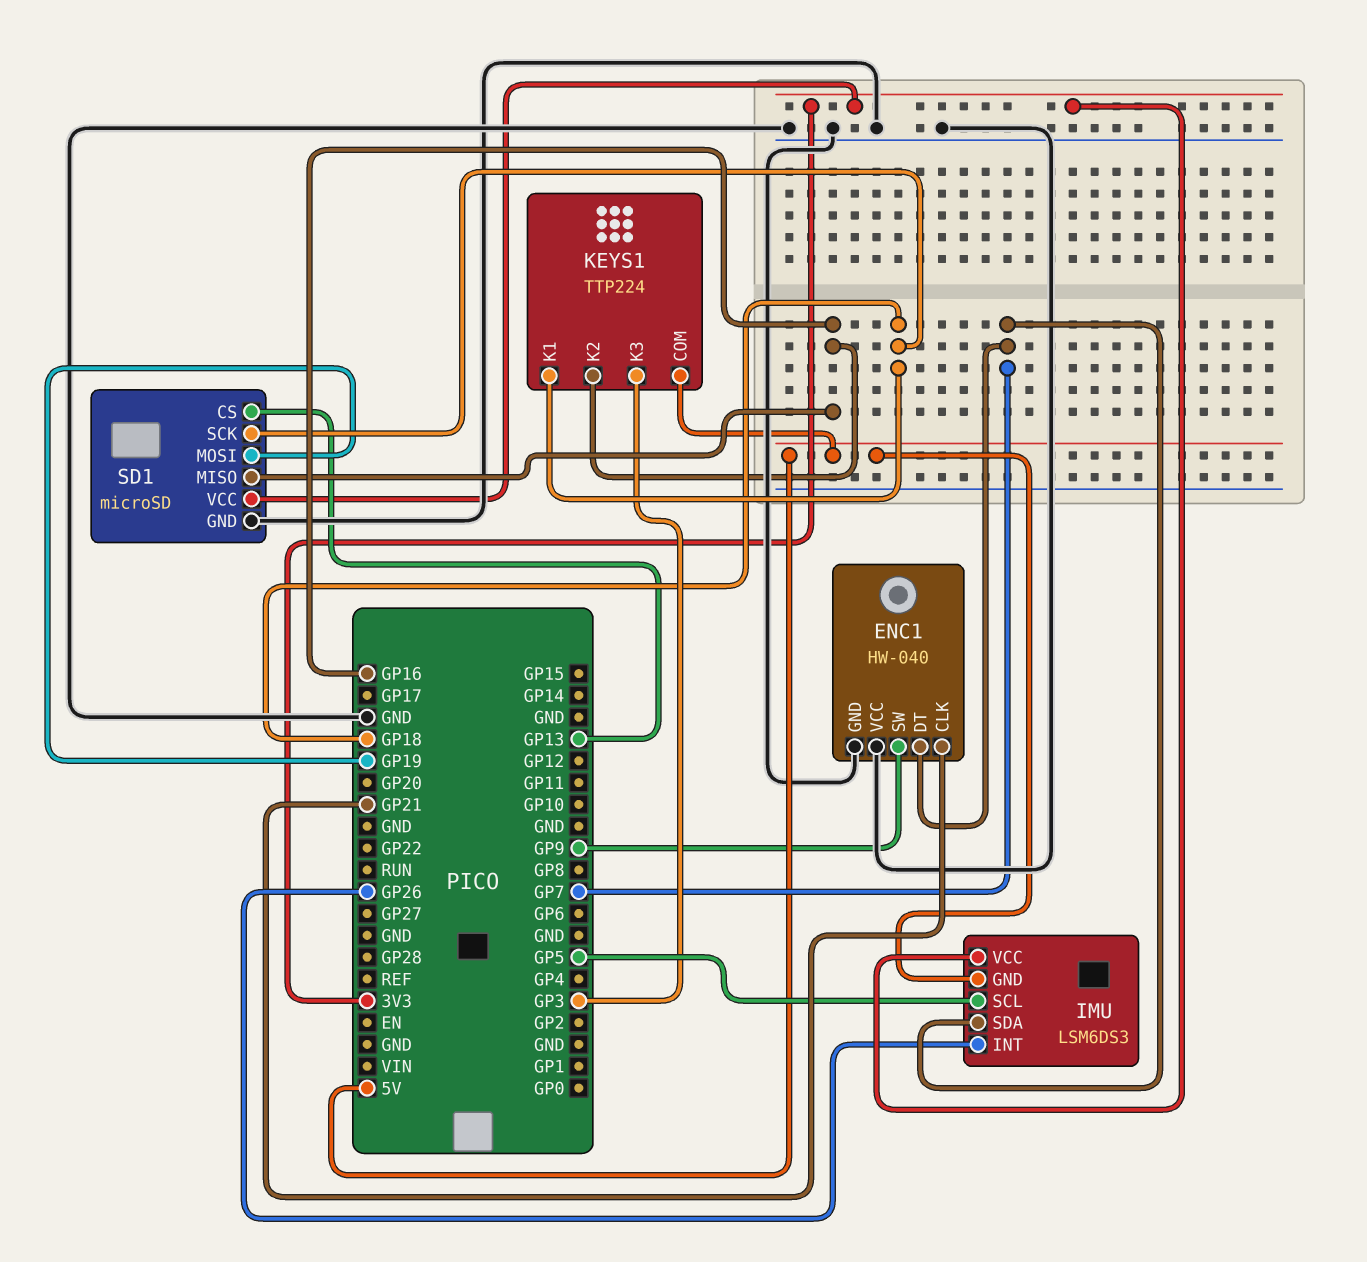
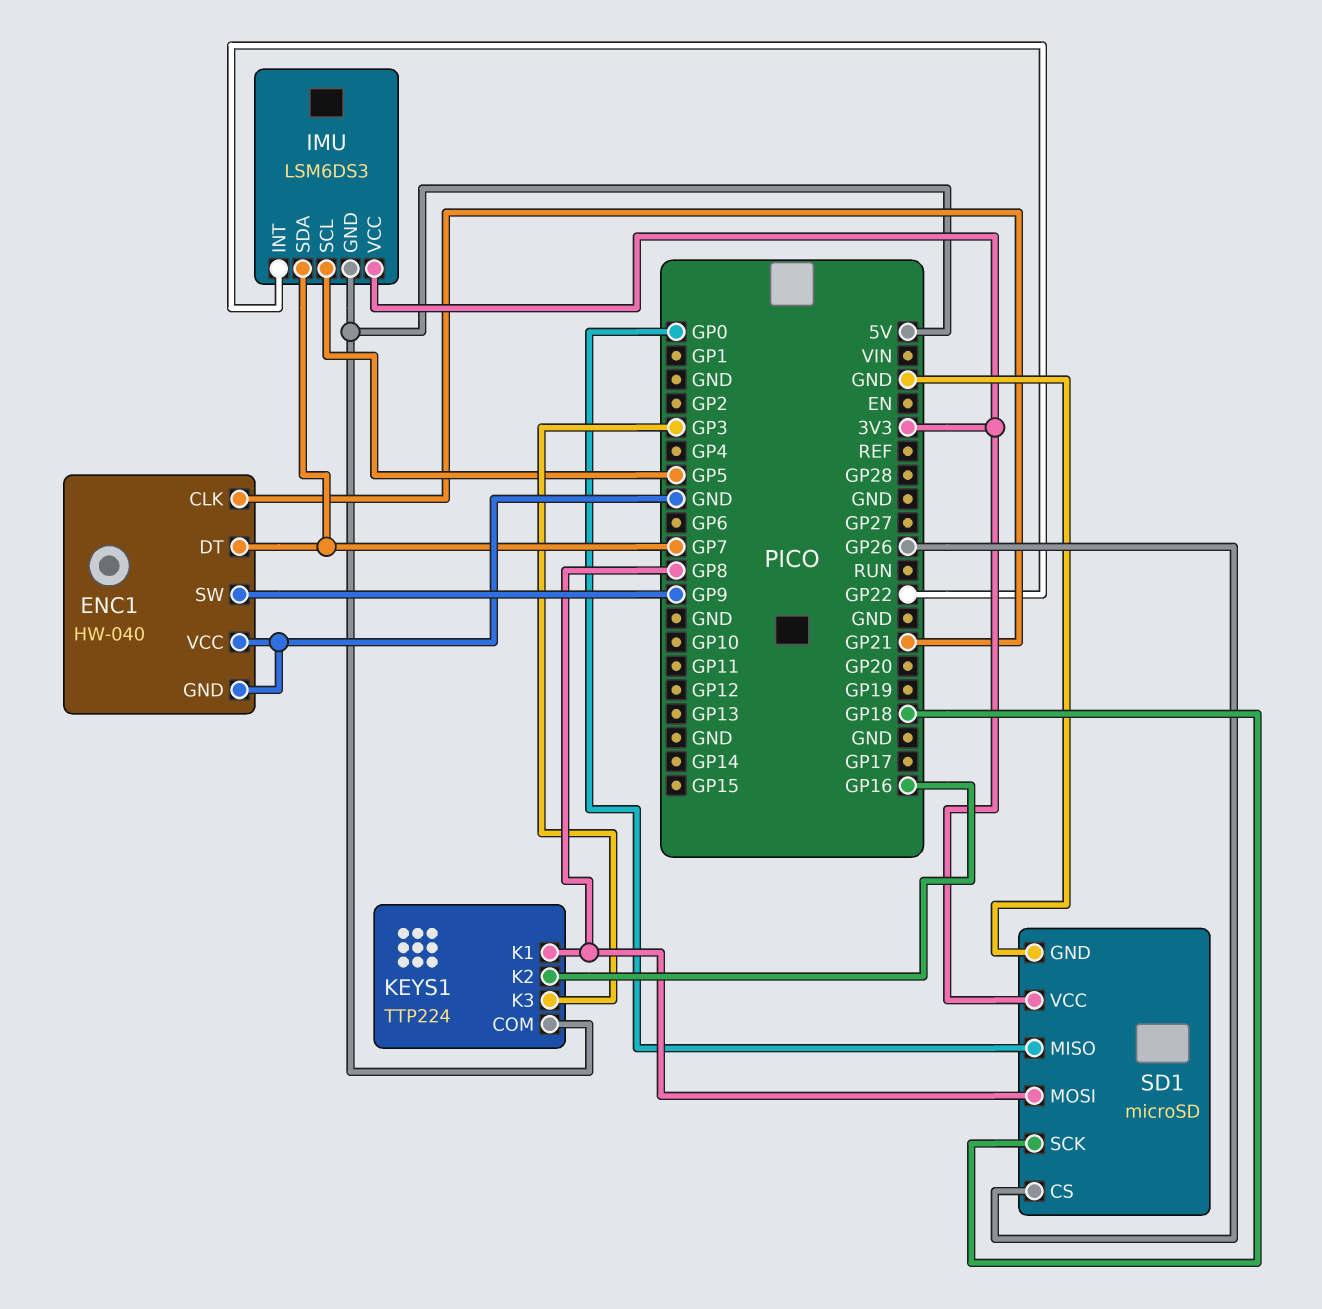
IMU pin INT: GP26 -> GP22
KEYS1 pin K1: GP18 -> GP8
SD1 pin CS: GP13 -> GP26
SD1 pin MISO: GP16 -> GP0
SD1 pin MOSI: GP19 -> GP8

